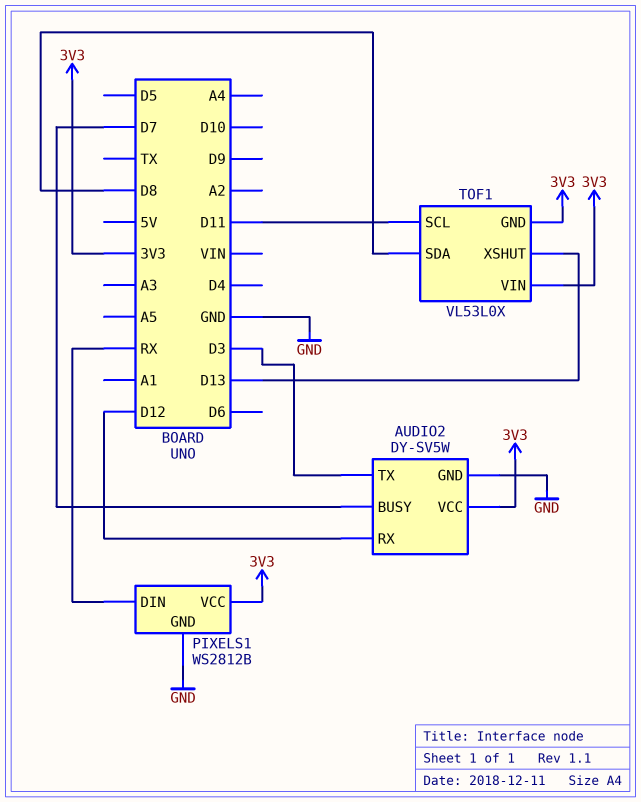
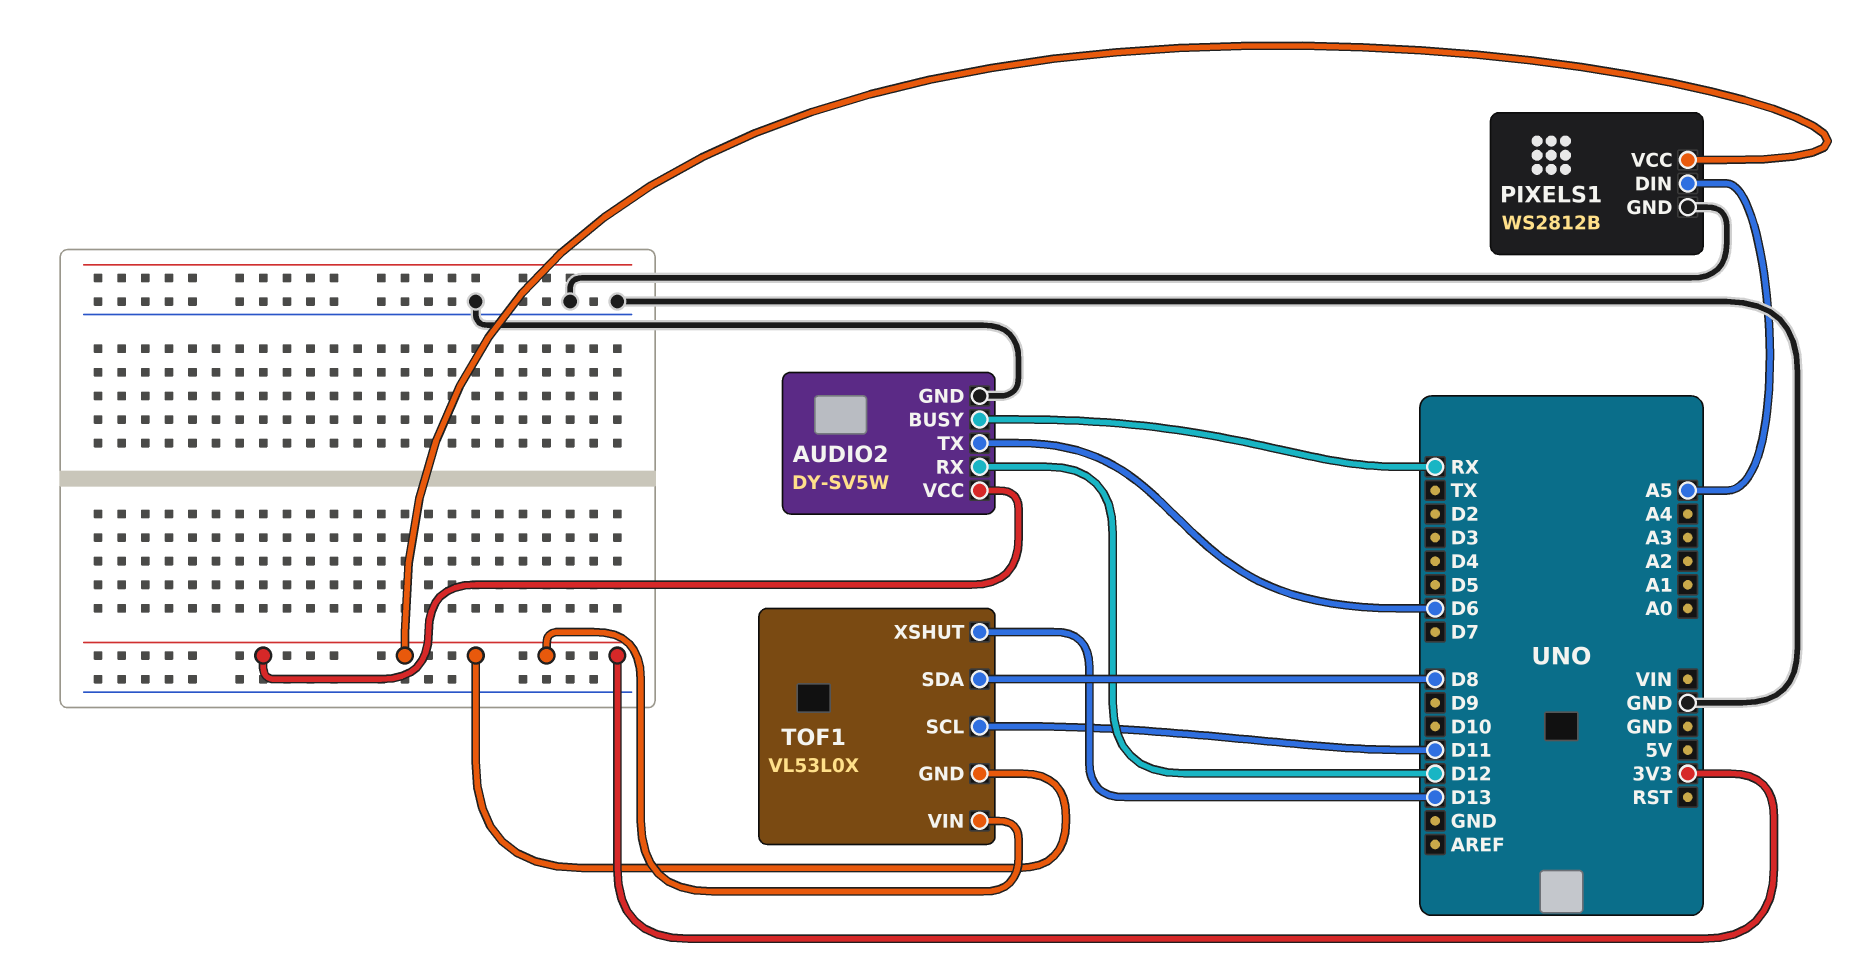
AUDIO2 pin BUSY: D7 -> RX
AUDIO2 pin TX: D3 -> D6
PIXELS1 pin DIN: RX -> A5

